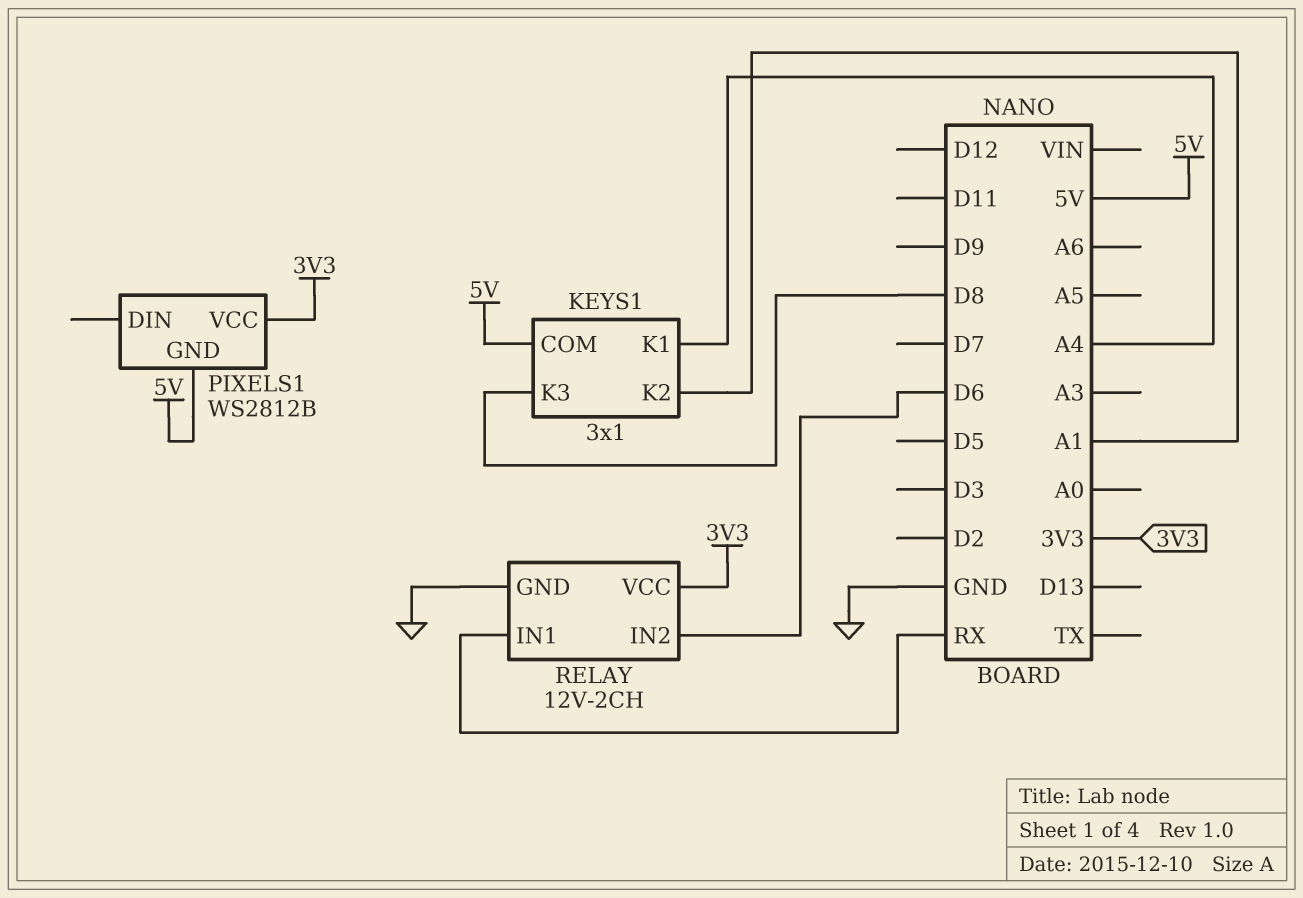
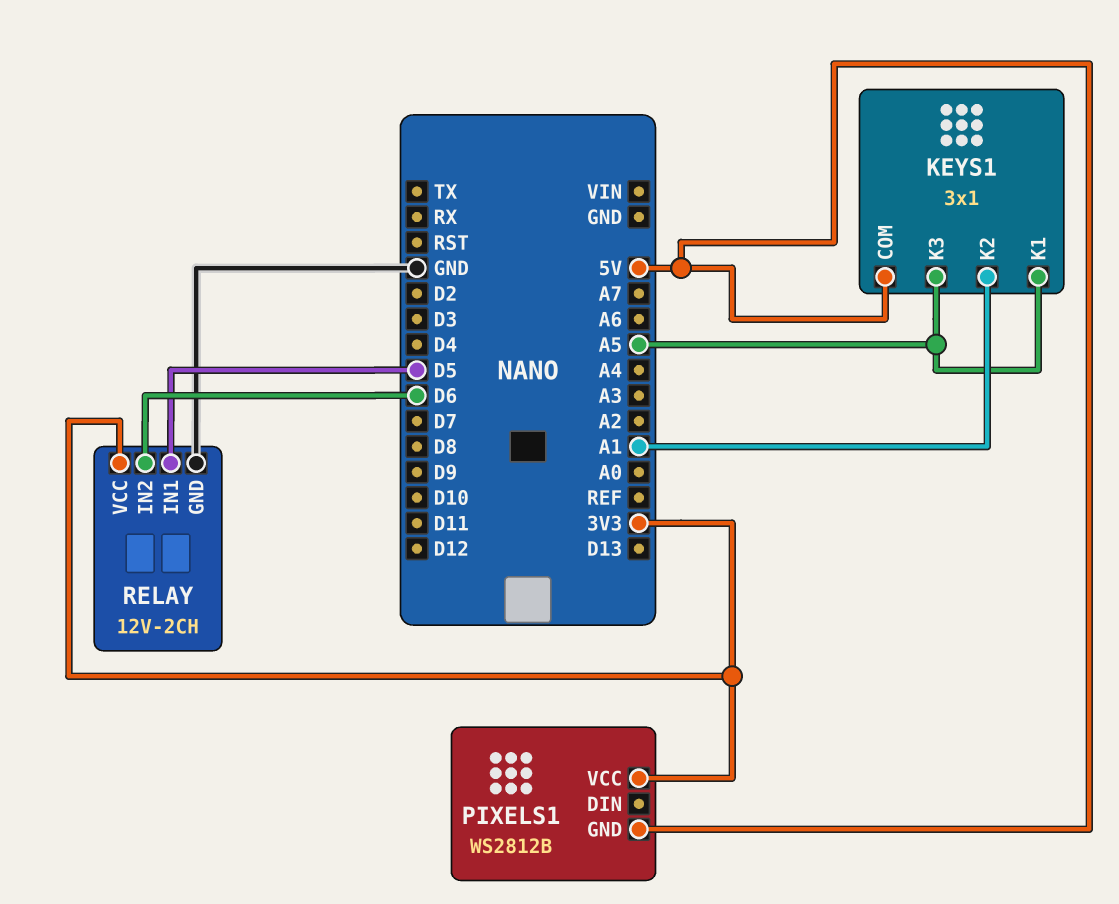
KEYS1 pin K1: A4 -> A5
KEYS1 pin K3: D8 -> A5
RELAY pin IN1: RX -> D5

